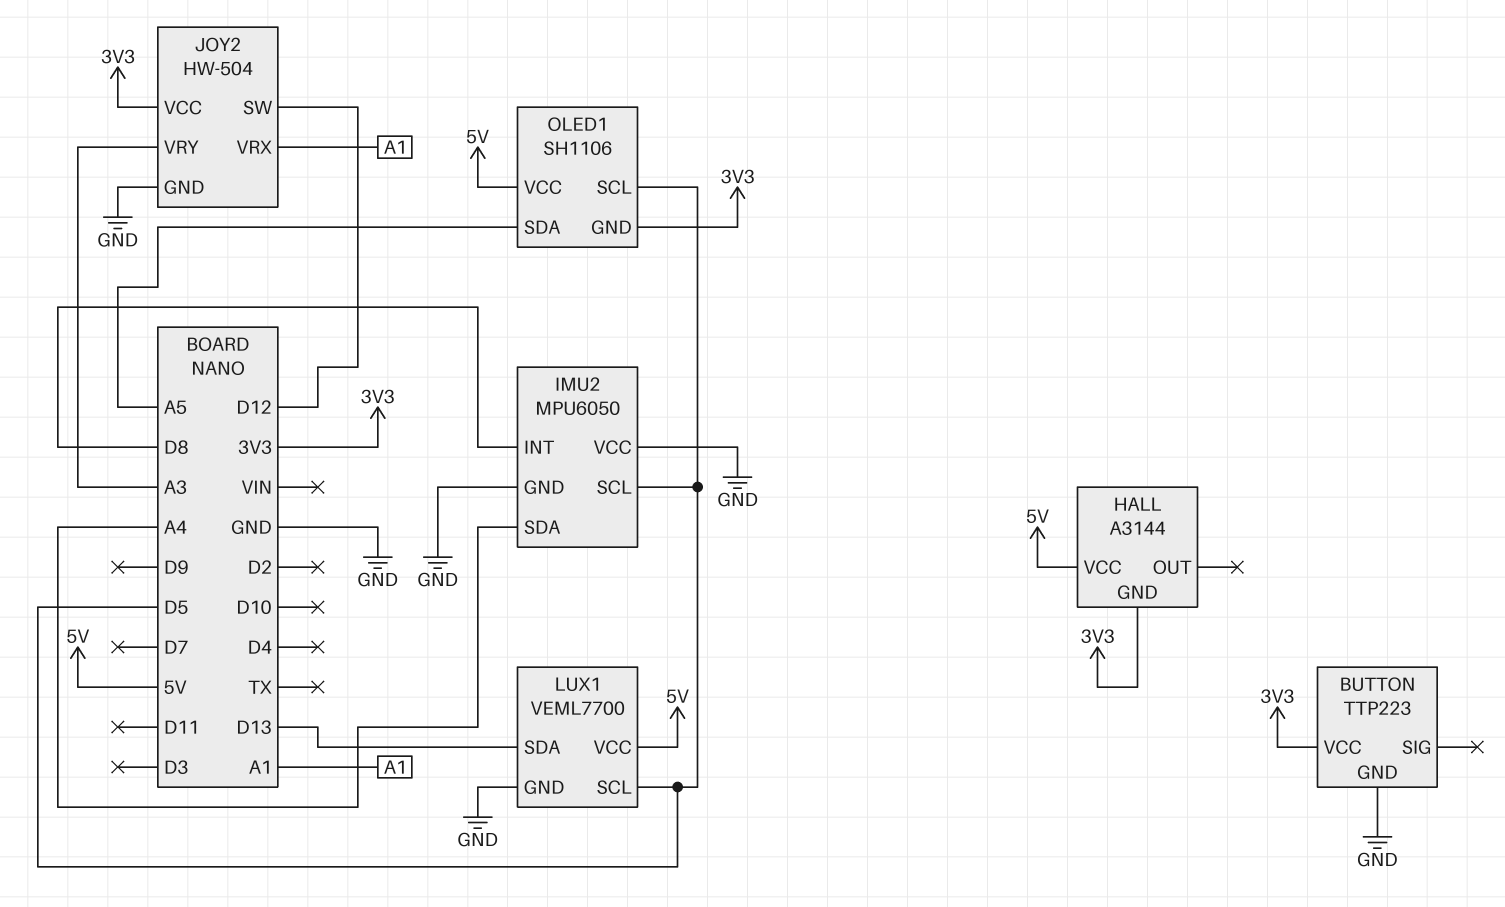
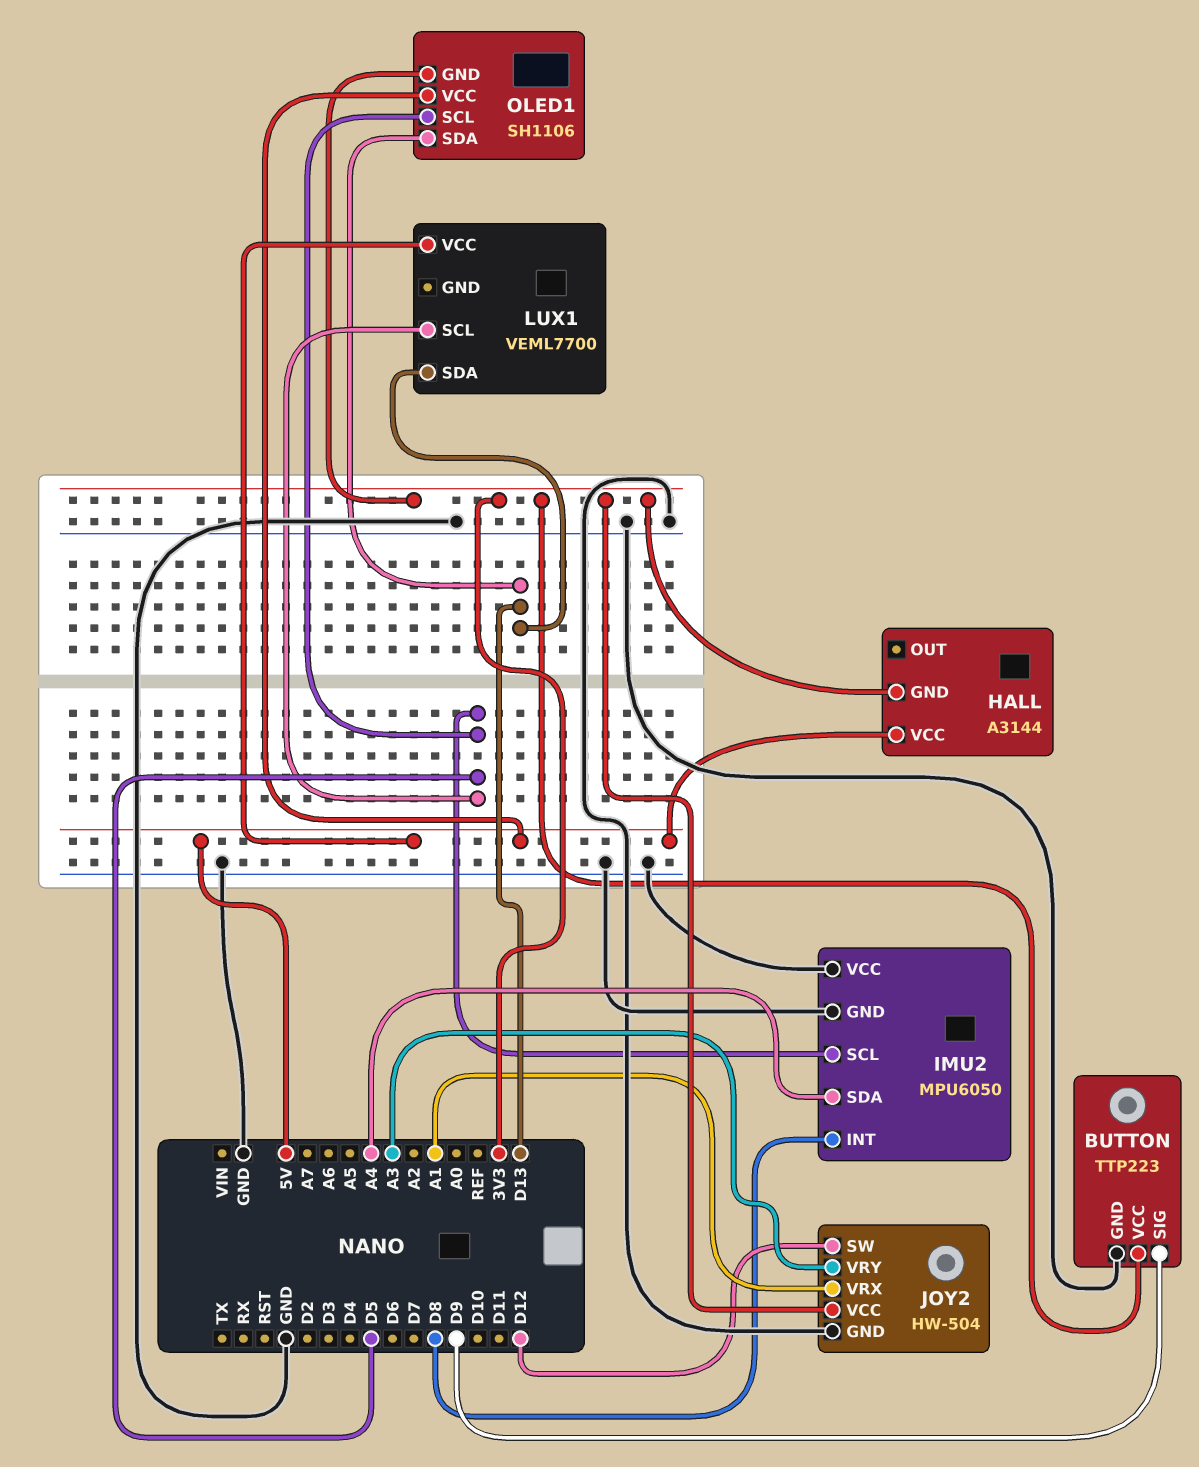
BUTTON pin SIG: none -> D9
LUX1 pin GND: GND -> none
OLED1 pin SDA: A5 -> D13

